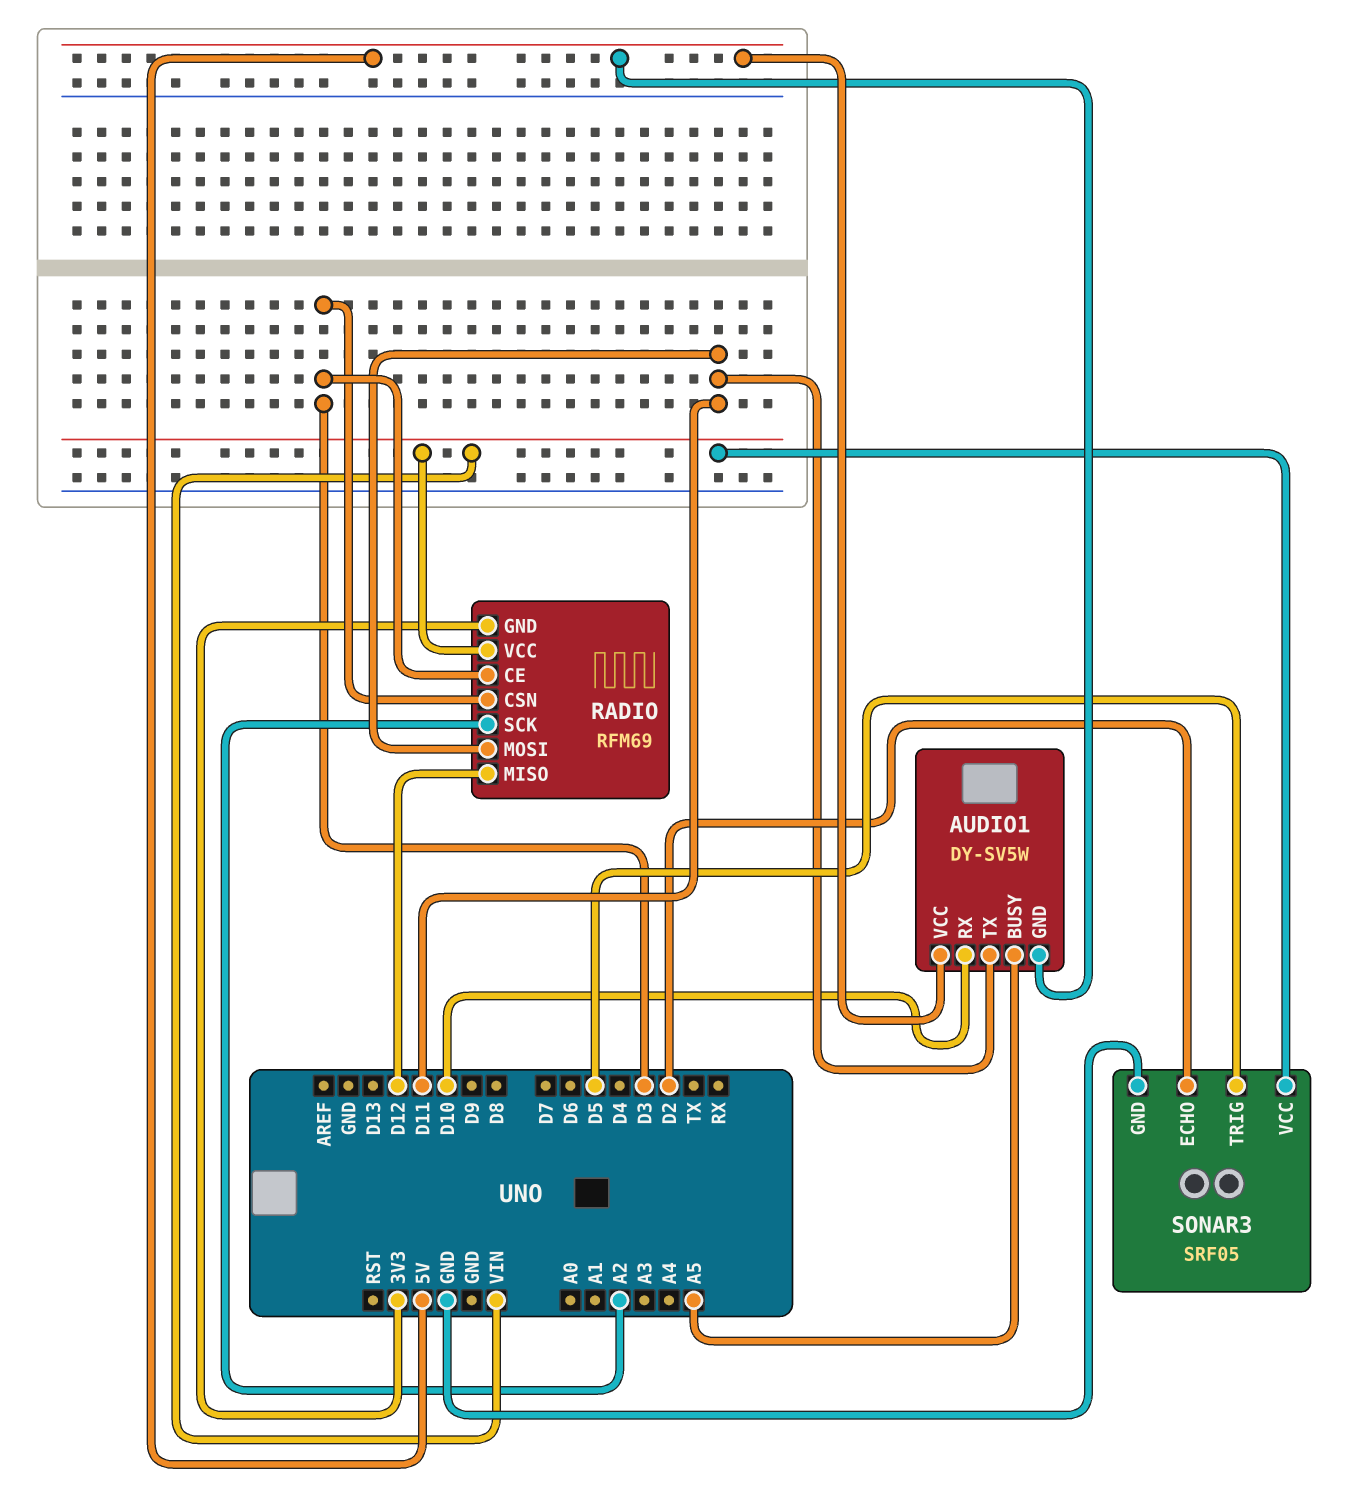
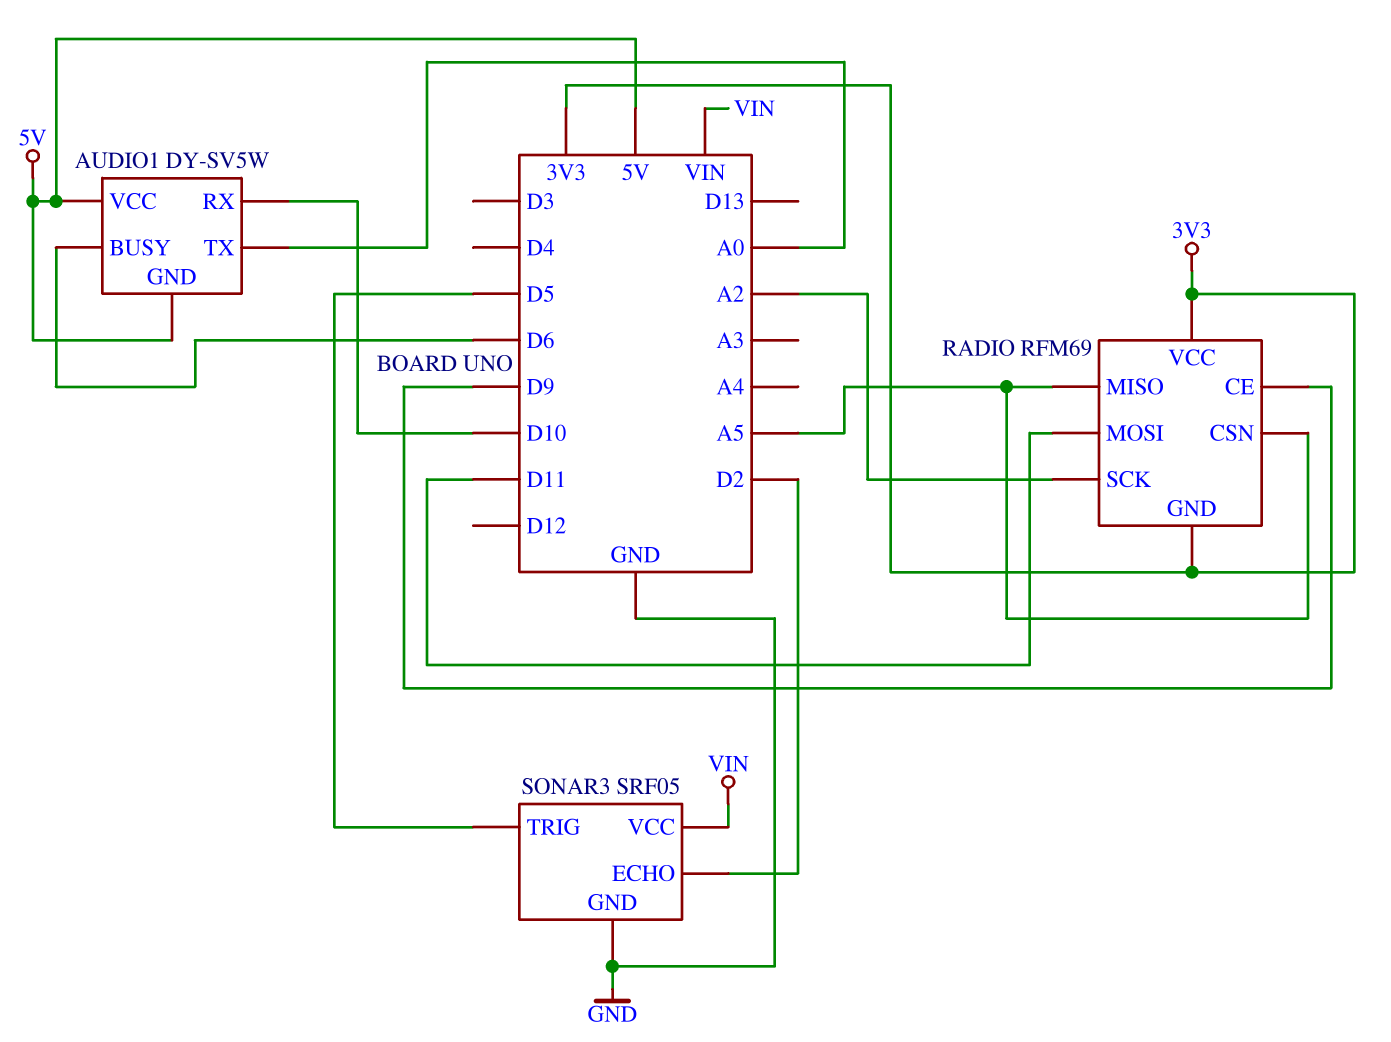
AUDIO1 pin BUSY: A5 -> D6
AUDIO1 pin TX: D11 -> A0
RADIO pin CE: D3 -> D9
RADIO pin CSN: D3 -> A5
RADIO pin MISO: D12 -> A5
RADIO pin VCC: VIN -> 3V3

